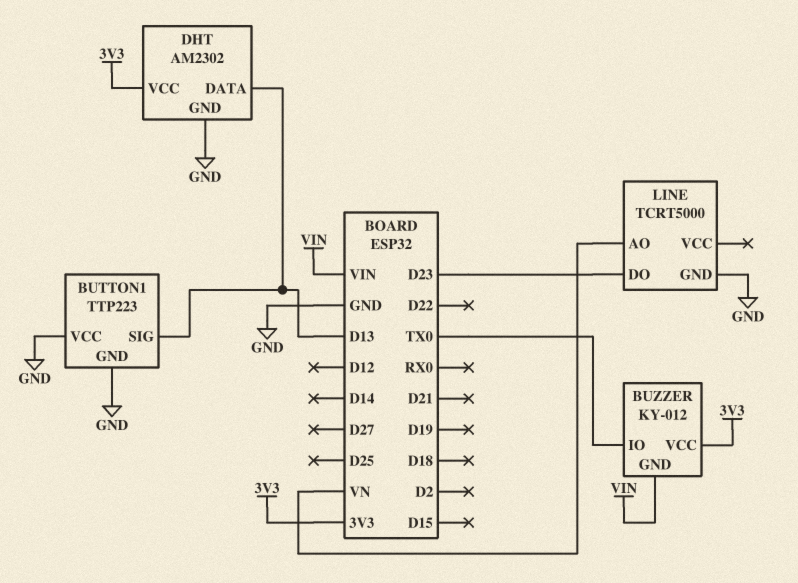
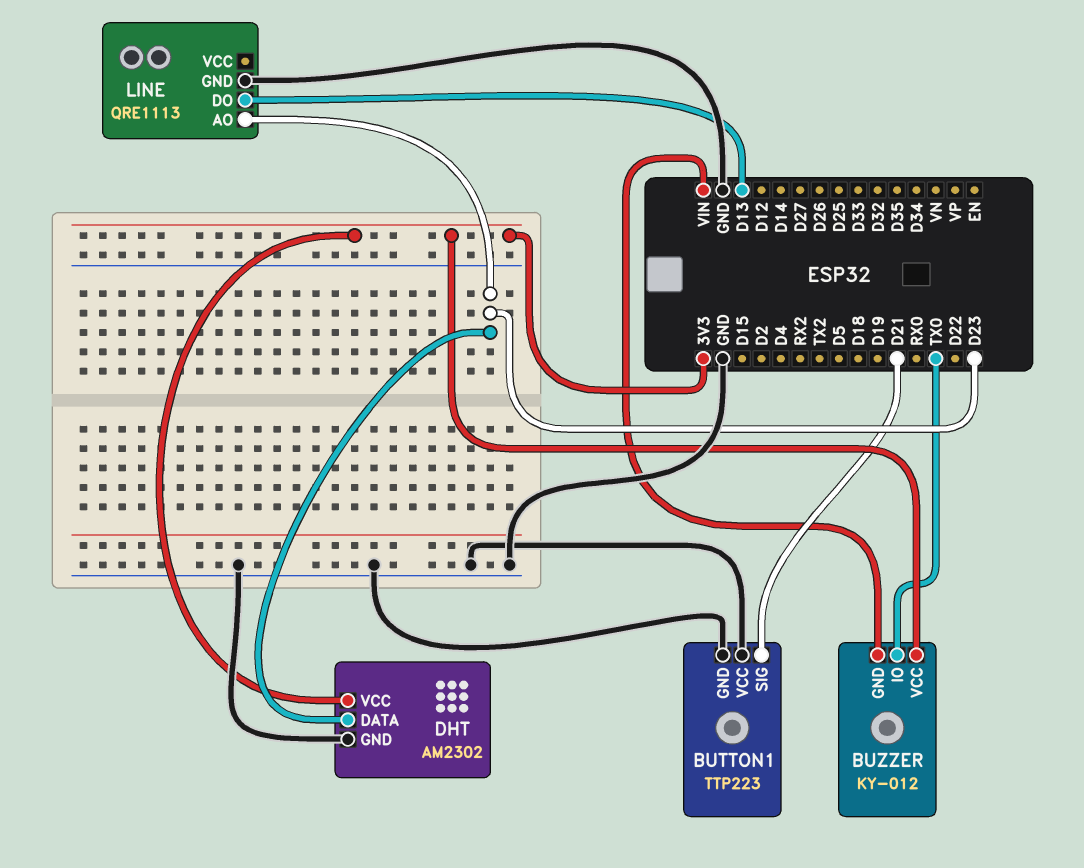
BUTTON1 pin SIG: D13 -> D21
DHT pin DATA: D13 -> D23
LINE: TCRT5000 -> QRE1113
LINE pin AO: VN -> D23
LINE pin DO: D23 -> D13

